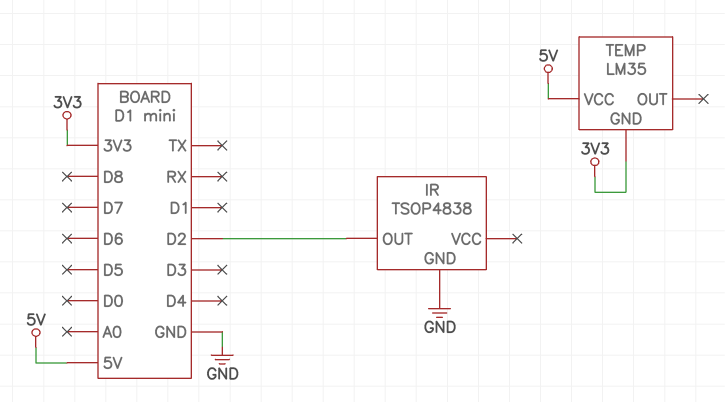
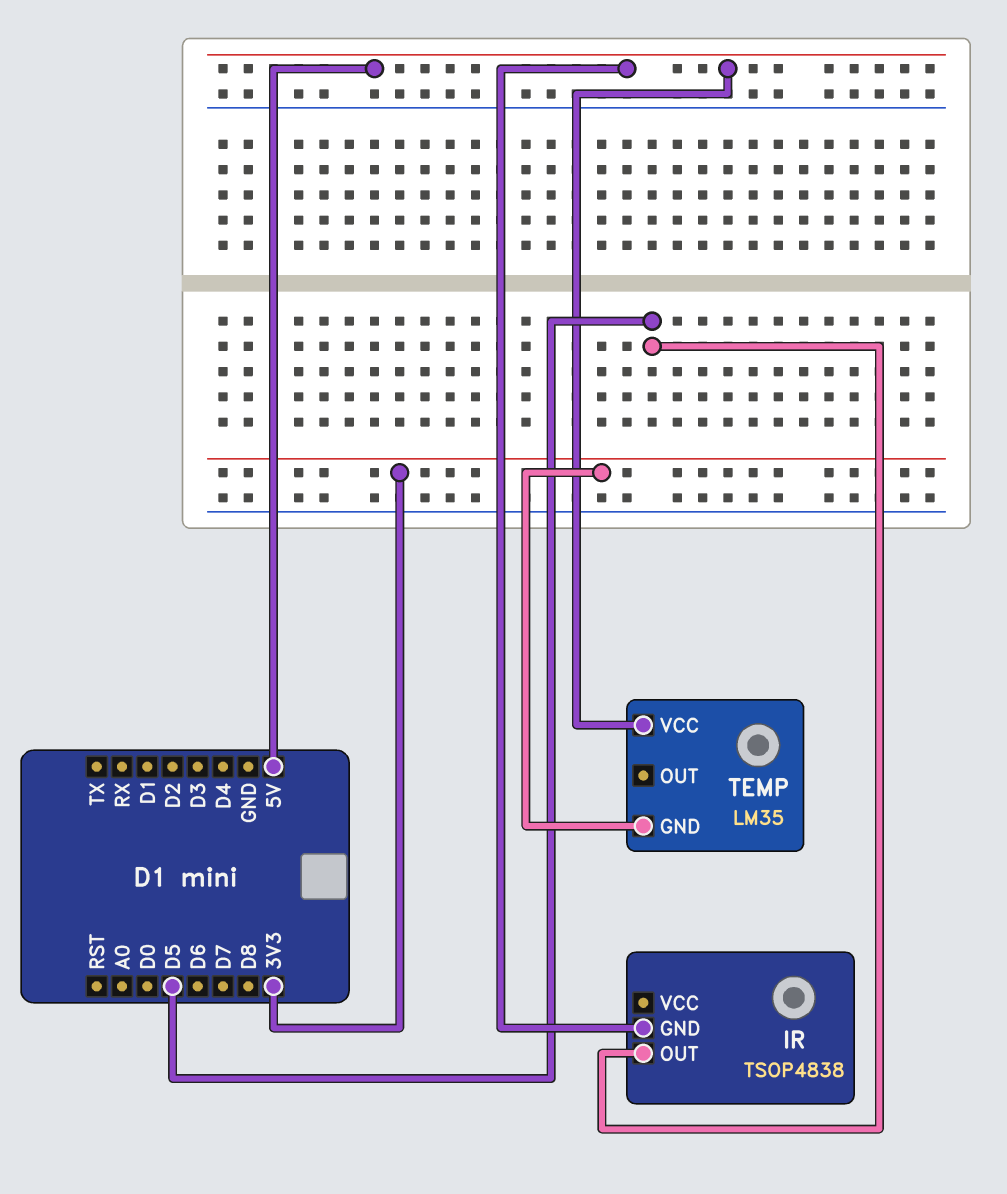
IR pin GND: GND -> 5V
IR pin OUT: D2 -> D5

